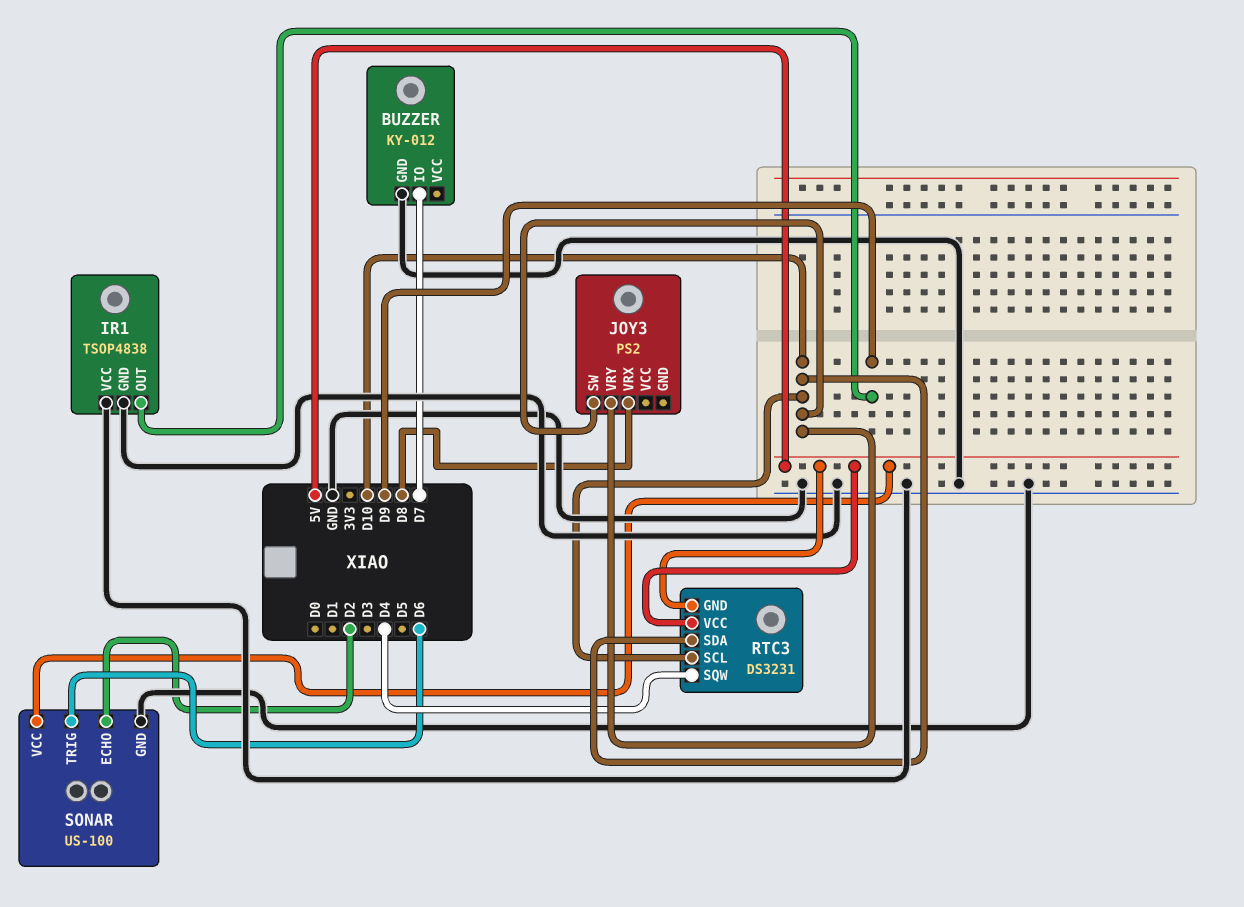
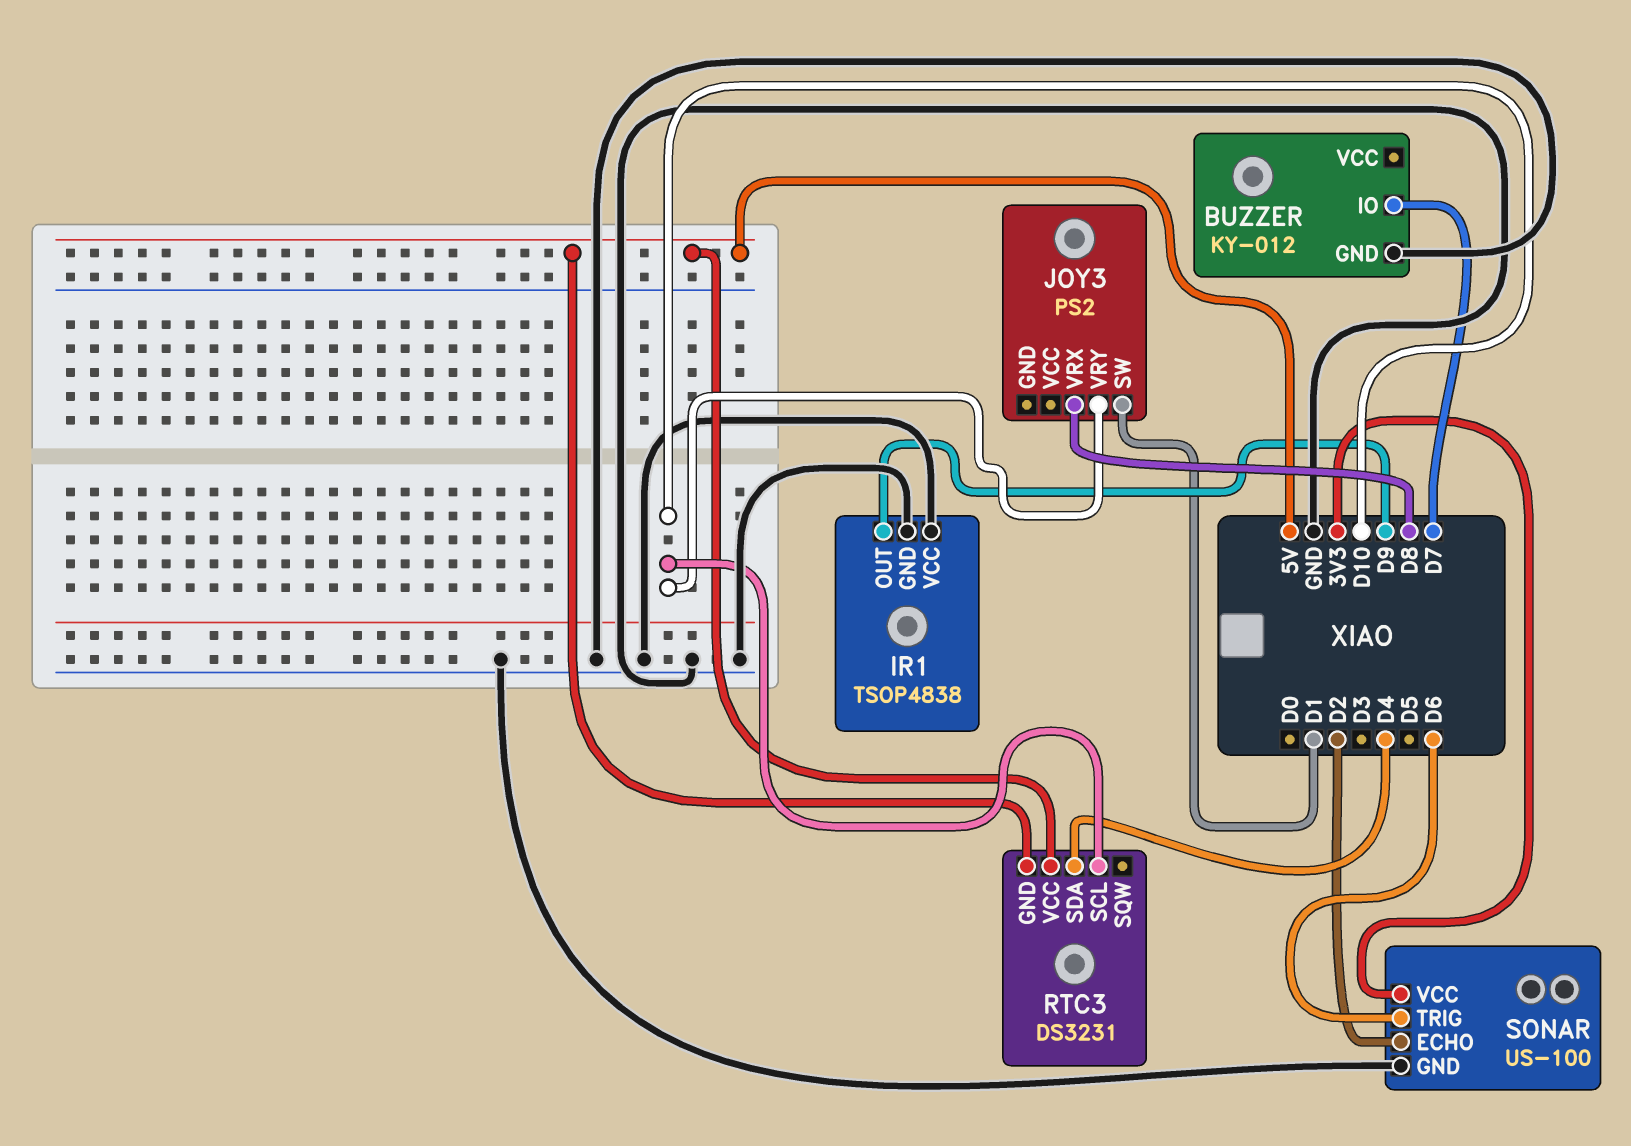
JOY3 pin SW: D10 -> D1
RTC3 pin SDA: D10 -> D4
RTC3 pin SQW: D4 -> none
SONAR pin VCC: 5V -> 3V3

